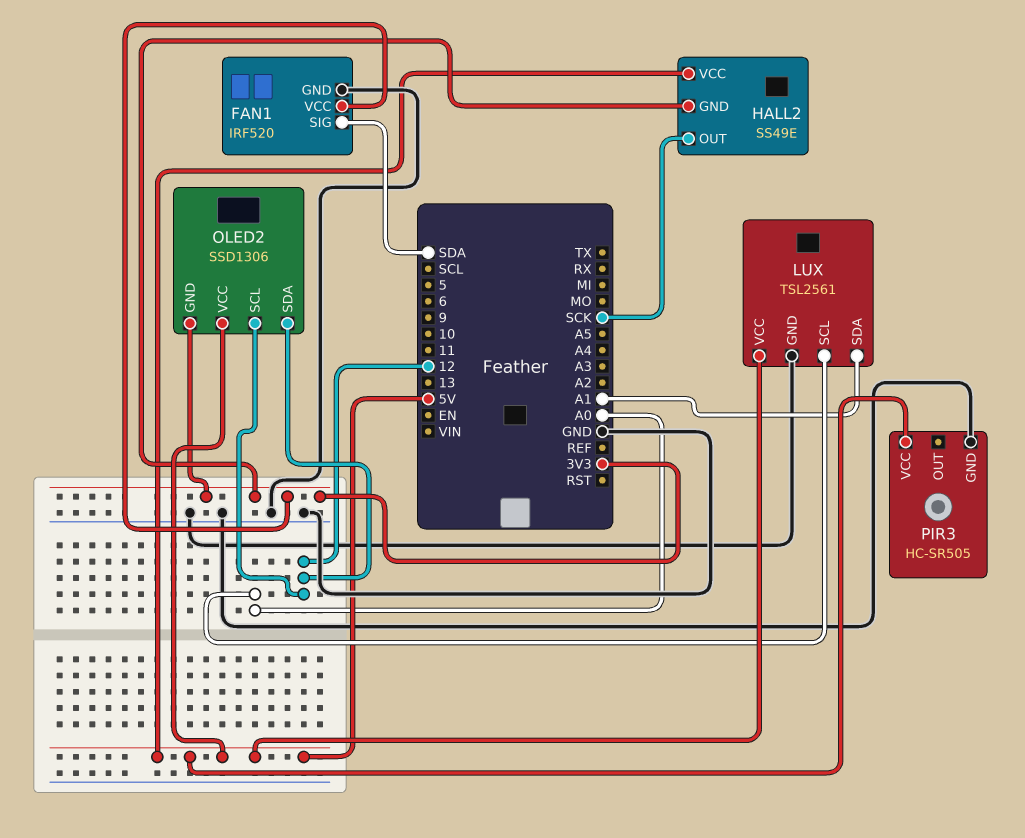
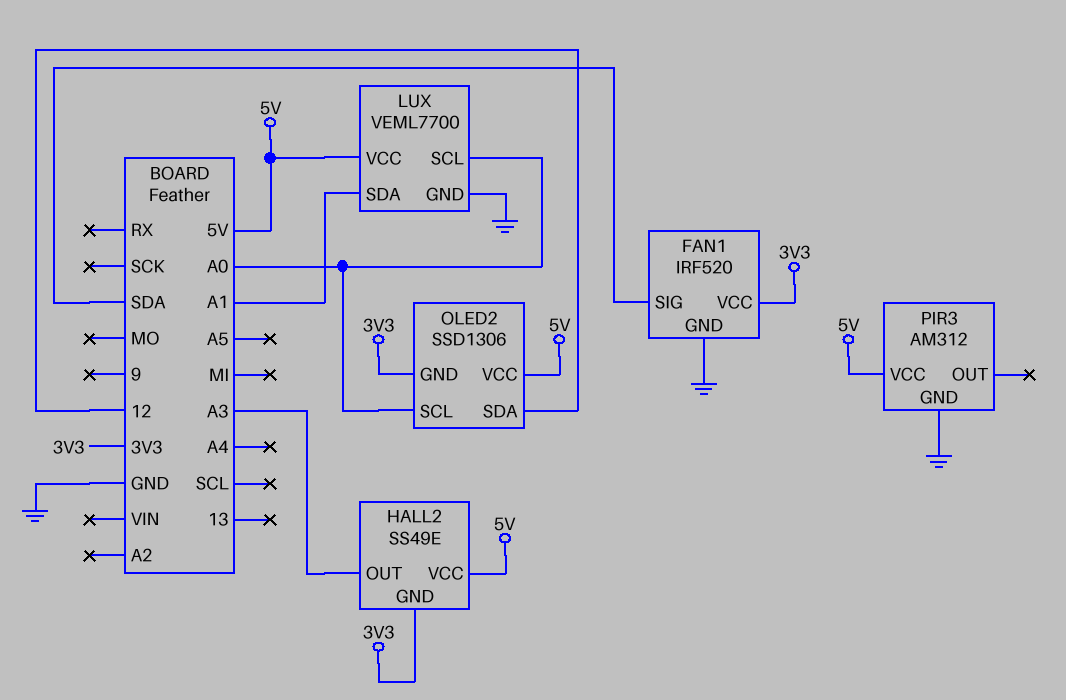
HALL2 pin OUT: SCK -> A3
LUX: TSL2561 -> VEML7700
OLED2 pin SCL: 12 -> A0
PIR3: HC-SR505 -> AM312

